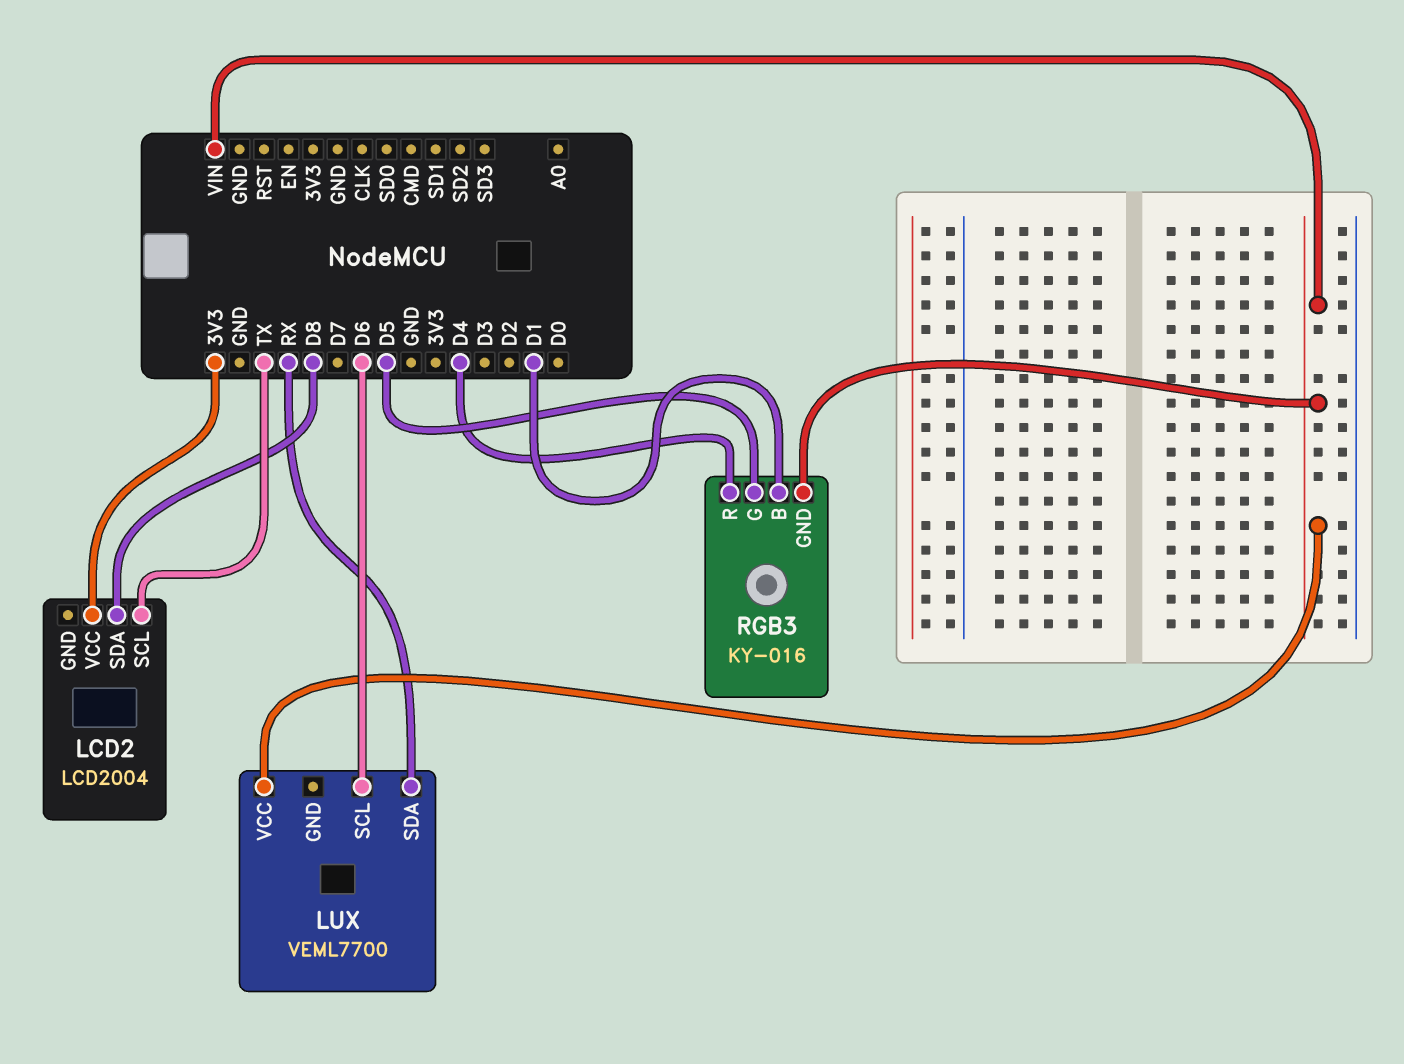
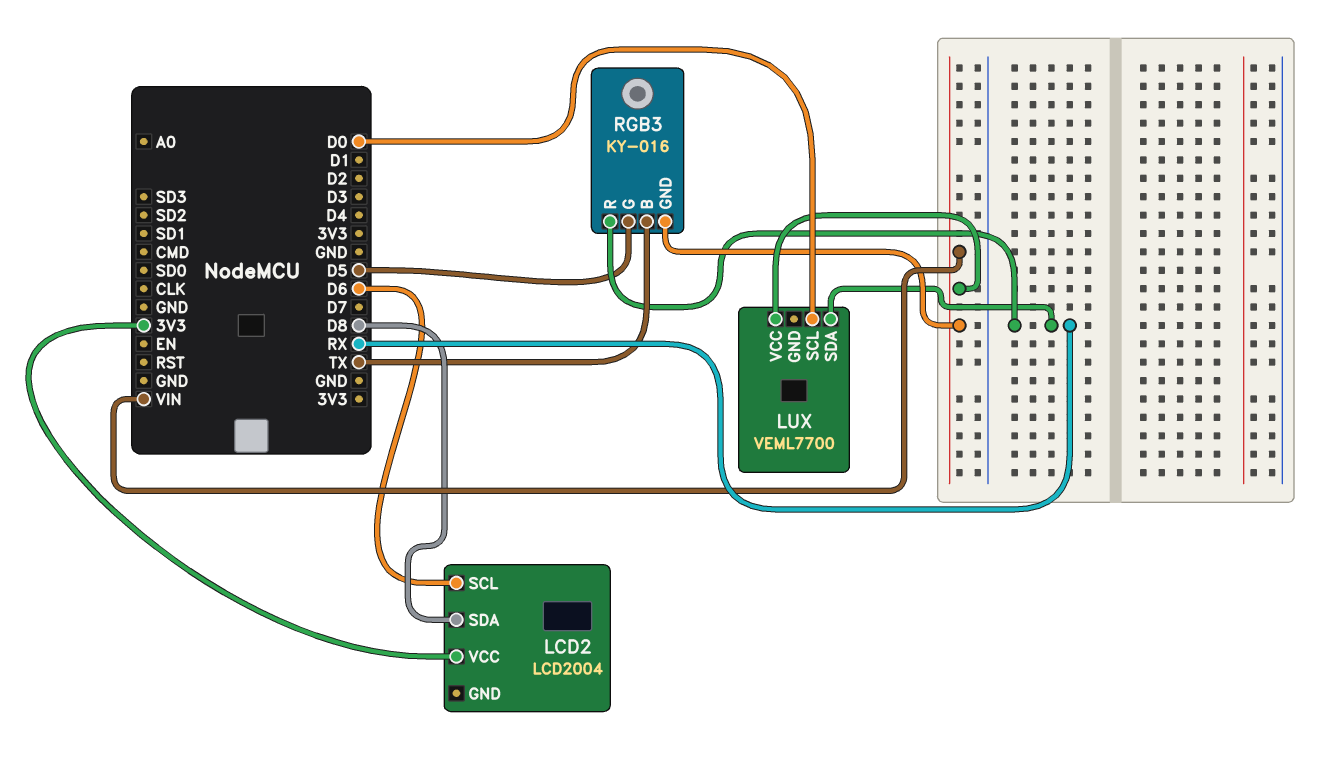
LCD2 pin SCL: TX -> D6
LUX pin SCL: D6 -> D0
RGB3 pin B: D1 -> TX
RGB3 pin R: D4 -> RX

